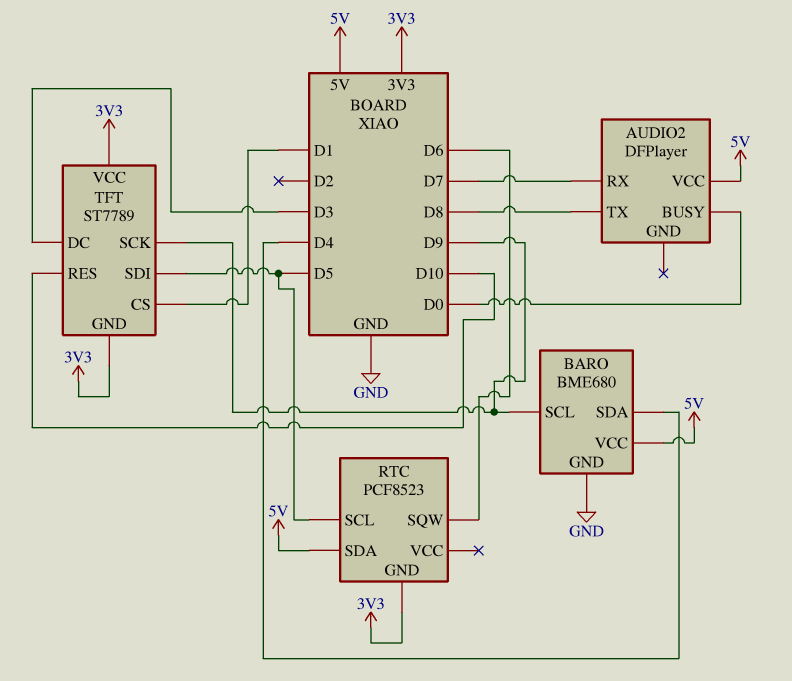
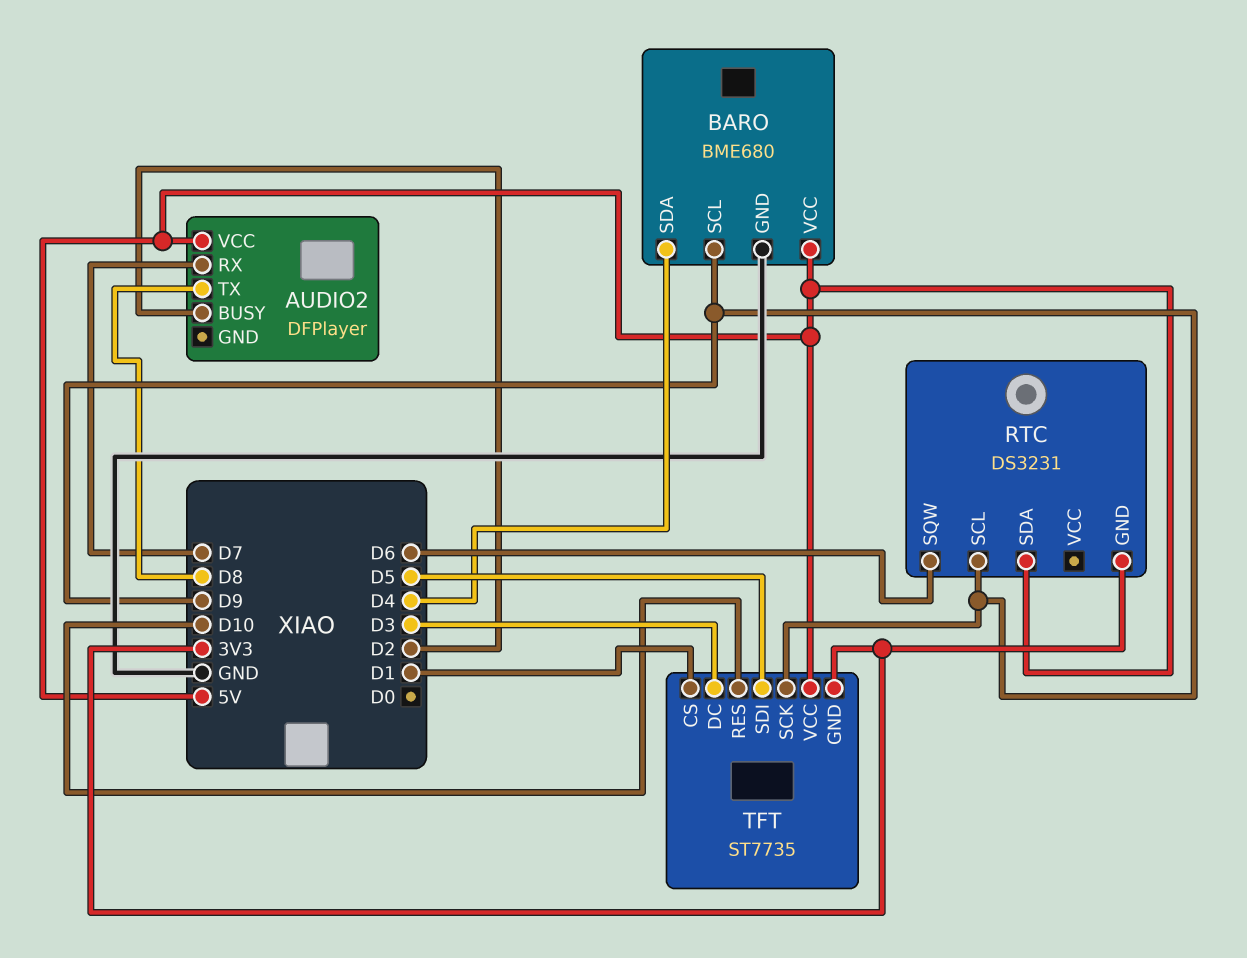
AUDIO2 pin BUSY: D0 -> D2
RTC: PCF8523 -> DS3231
RTC pin SCL: D5 -> D9
TFT: ST7789 -> ST7735
TFT pin VCC: 3V3 -> 5V

